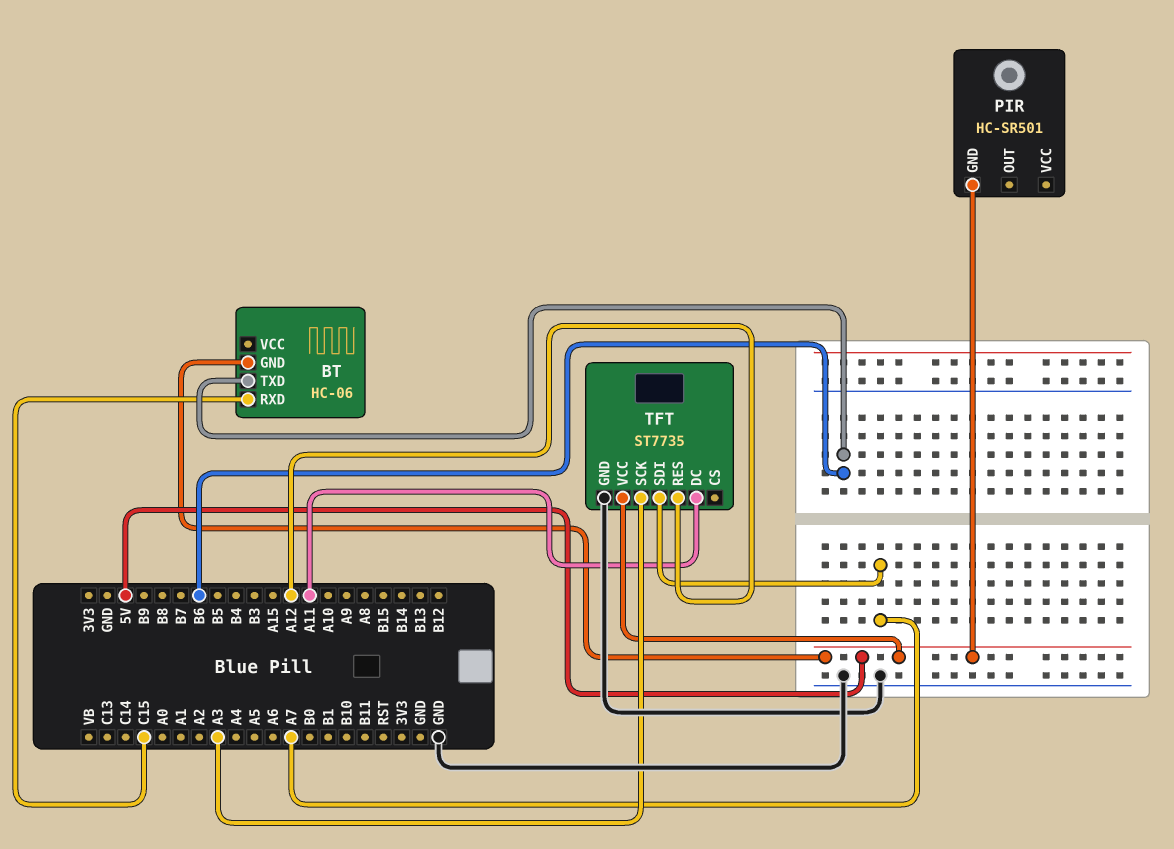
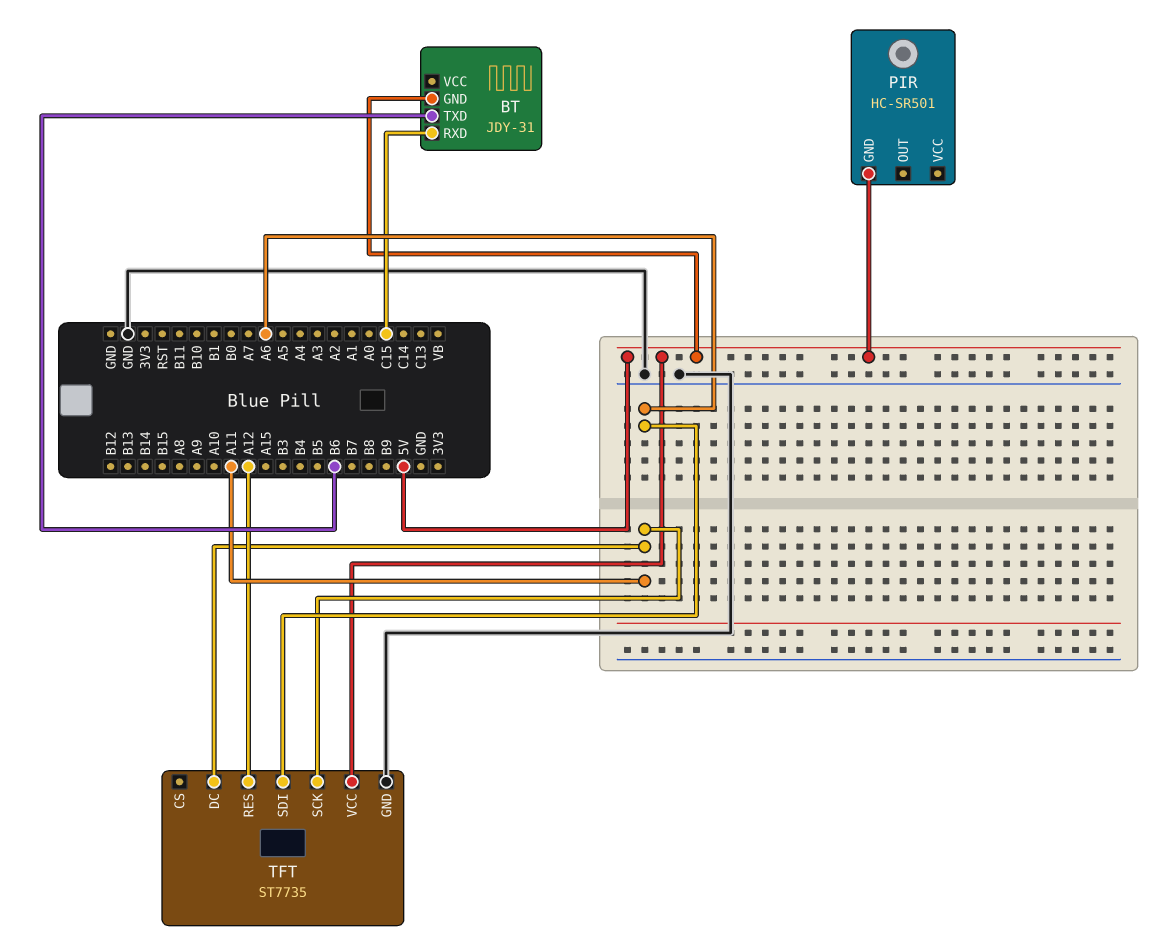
BT: HC-06 -> JDY-31
TFT pin SCK: A3 -> A11
TFT pin SDI: A7 -> A6

